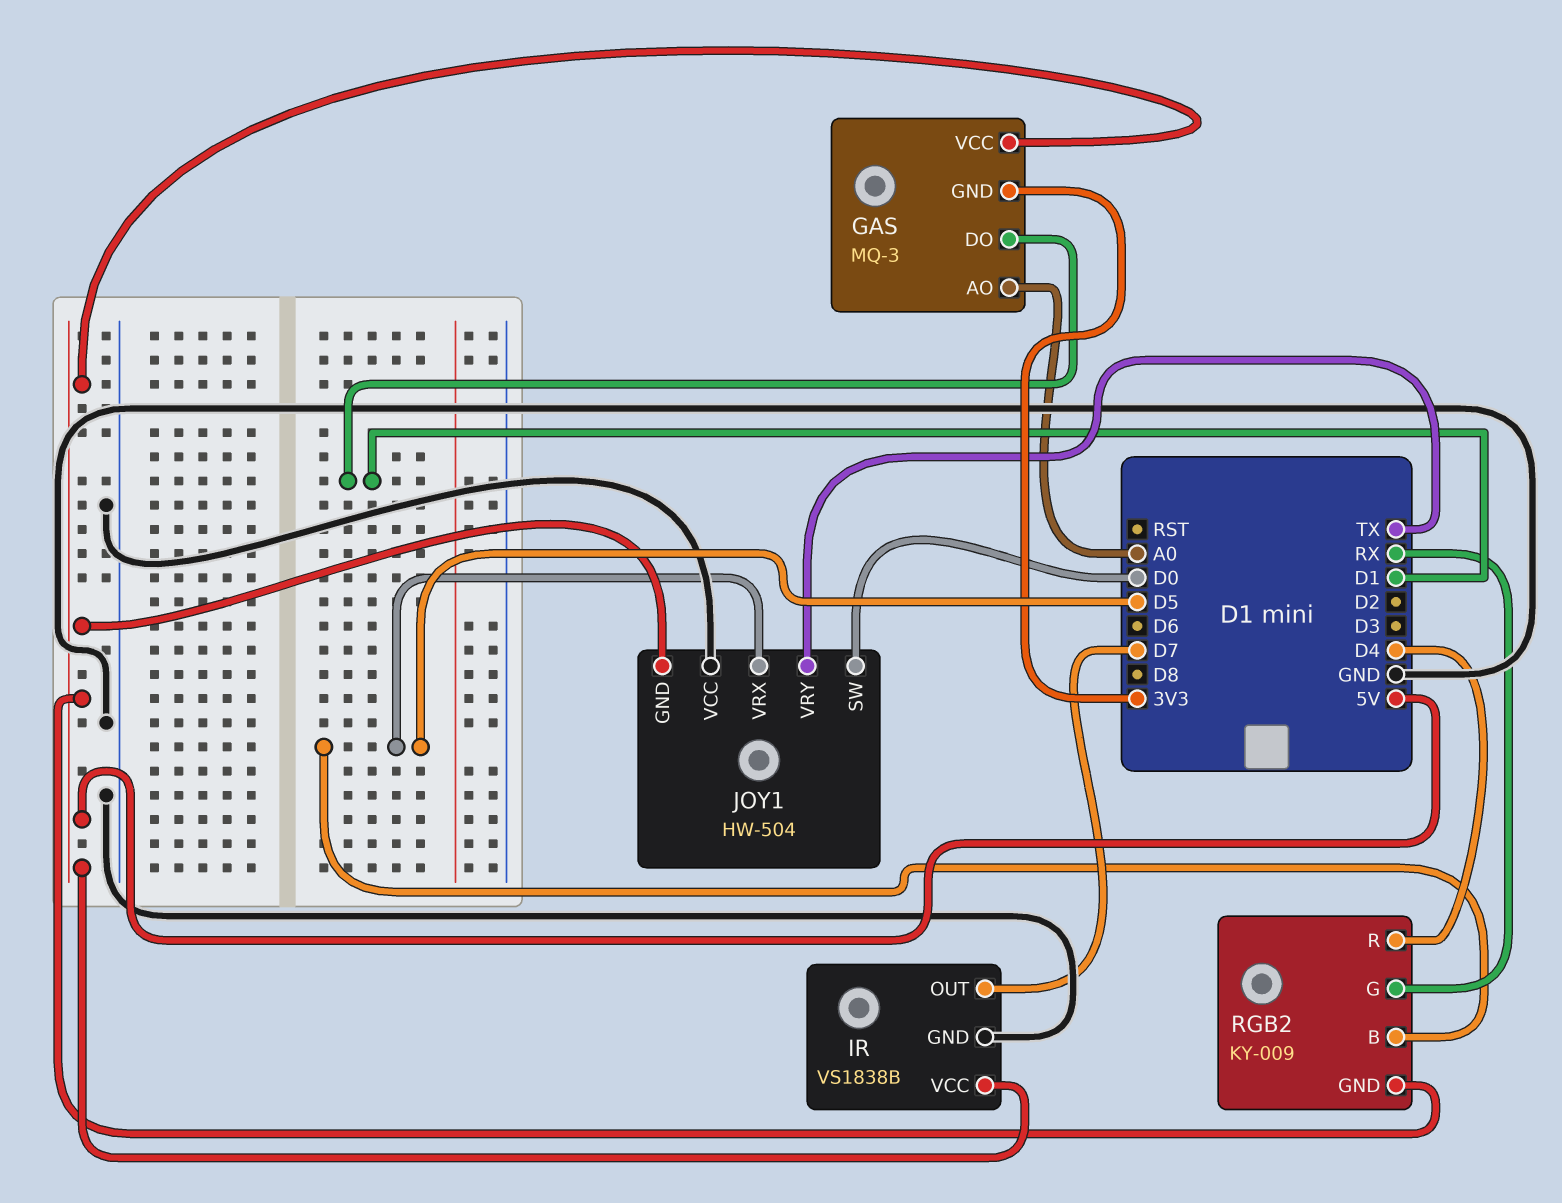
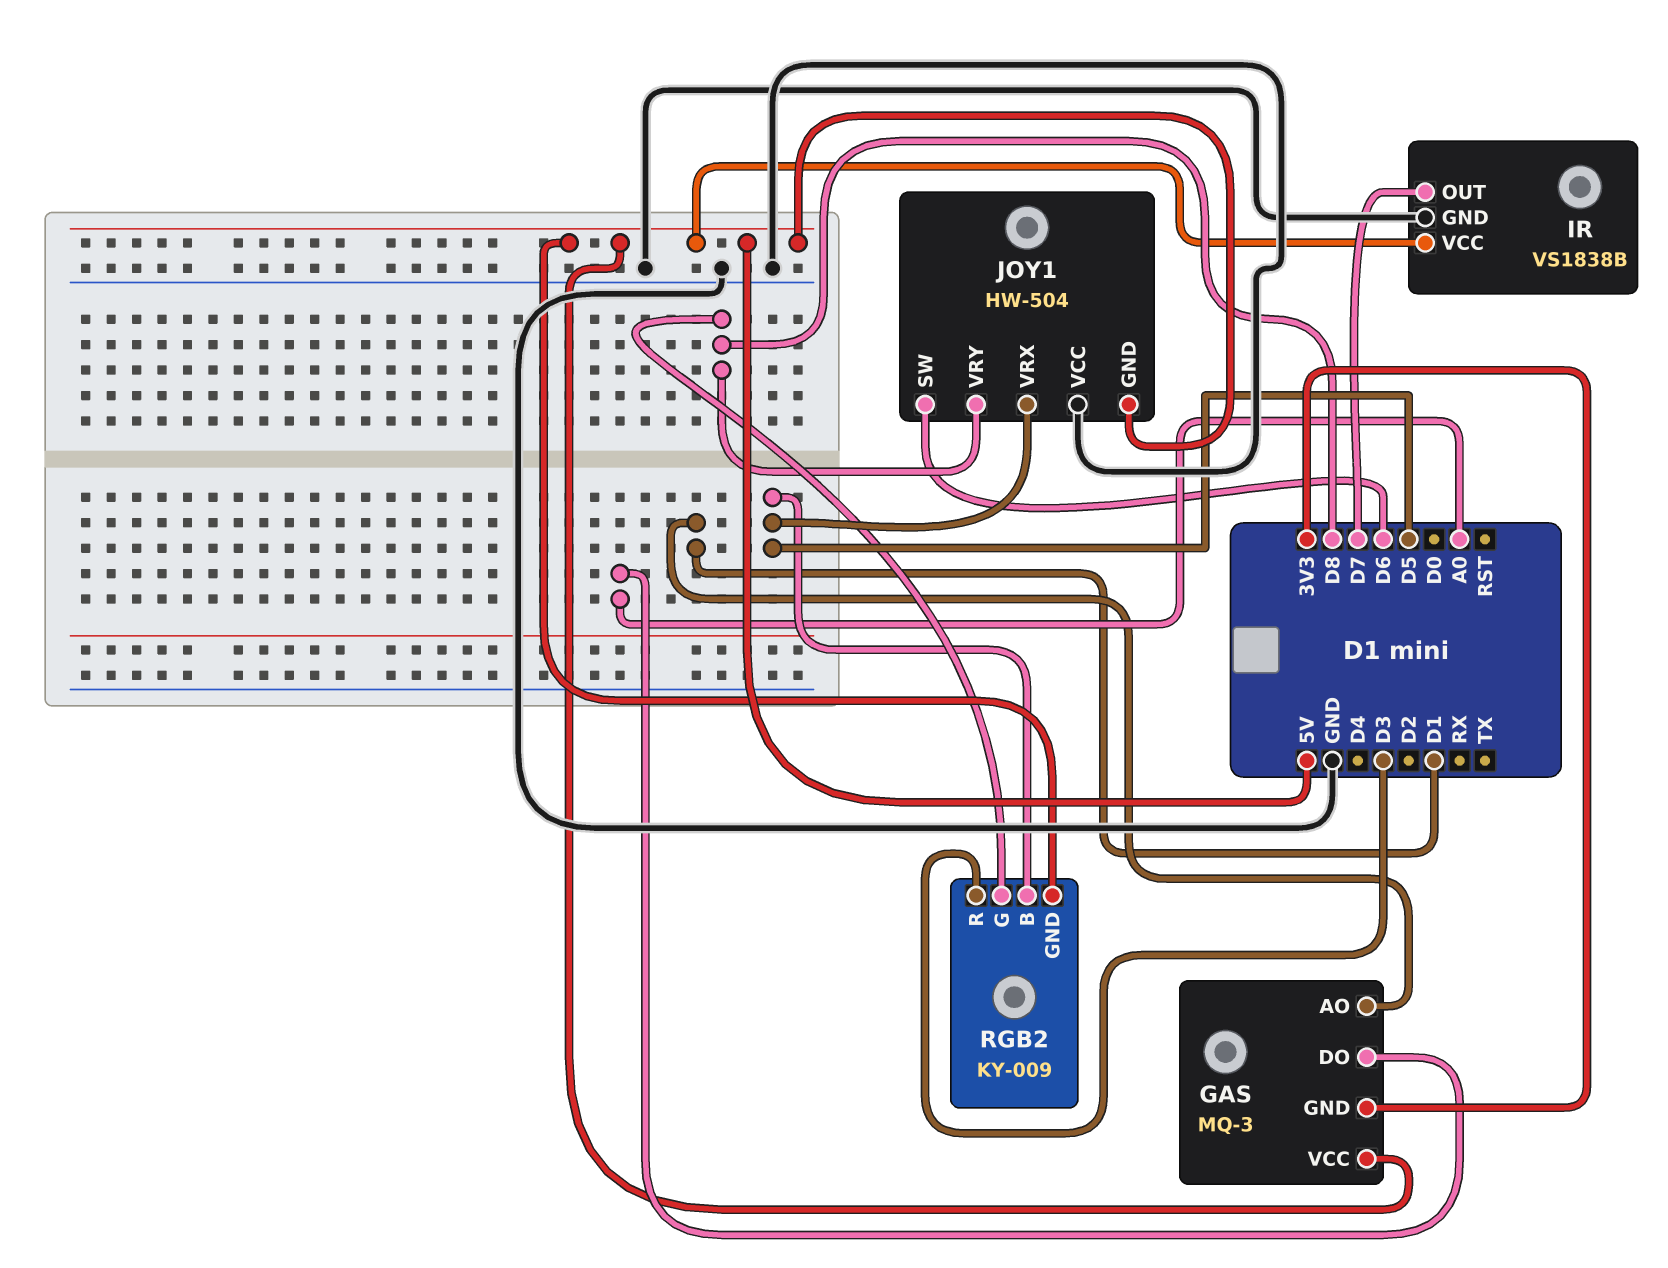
GAS pin AO: A0 -> D1
GAS pin DO: D1 -> A0
JOY1 pin SW: D0 -> D6
JOY1 pin VRY: TX -> D8
RGB2 pin G: RX -> D8
RGB2 pin R: D4 -> D3

